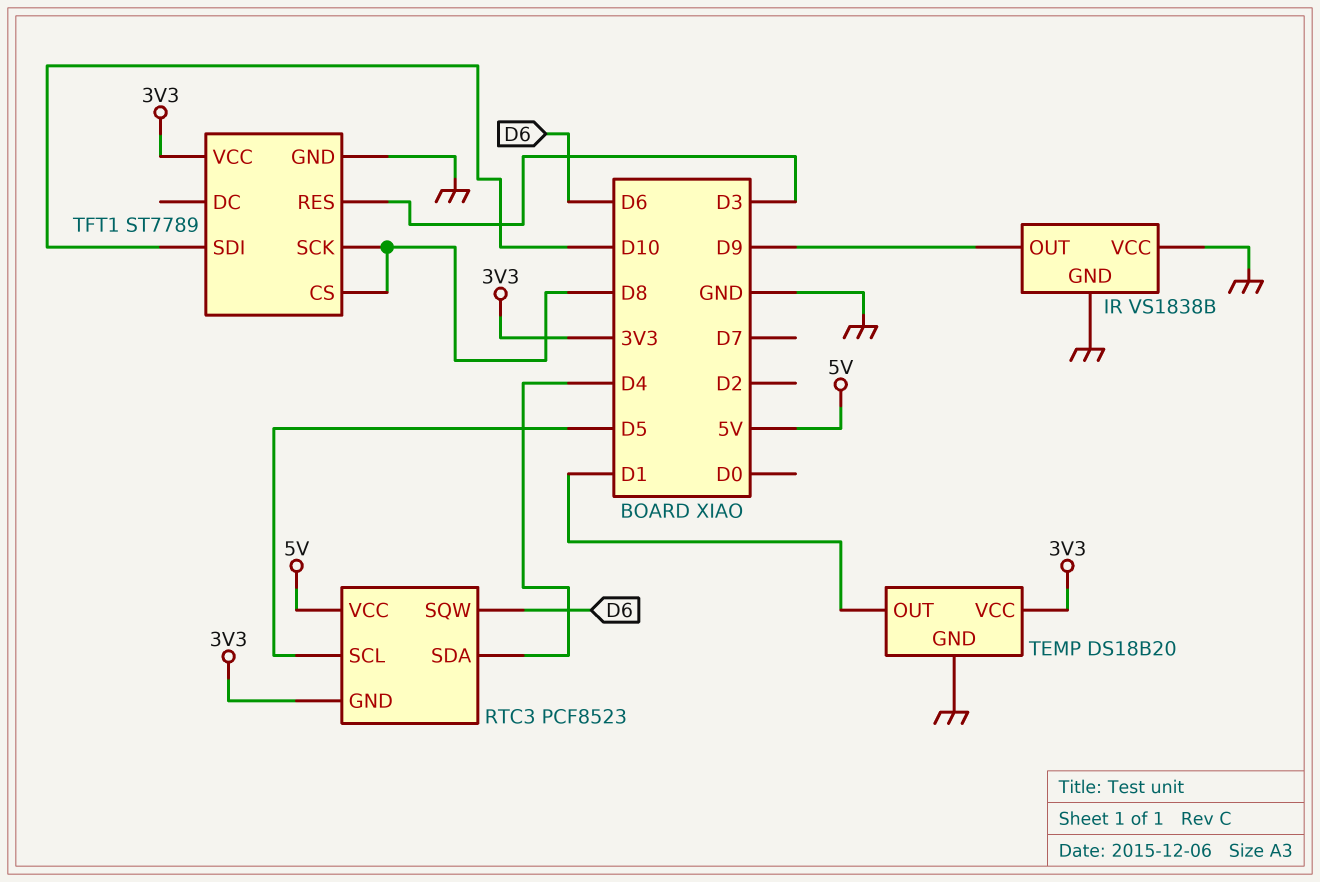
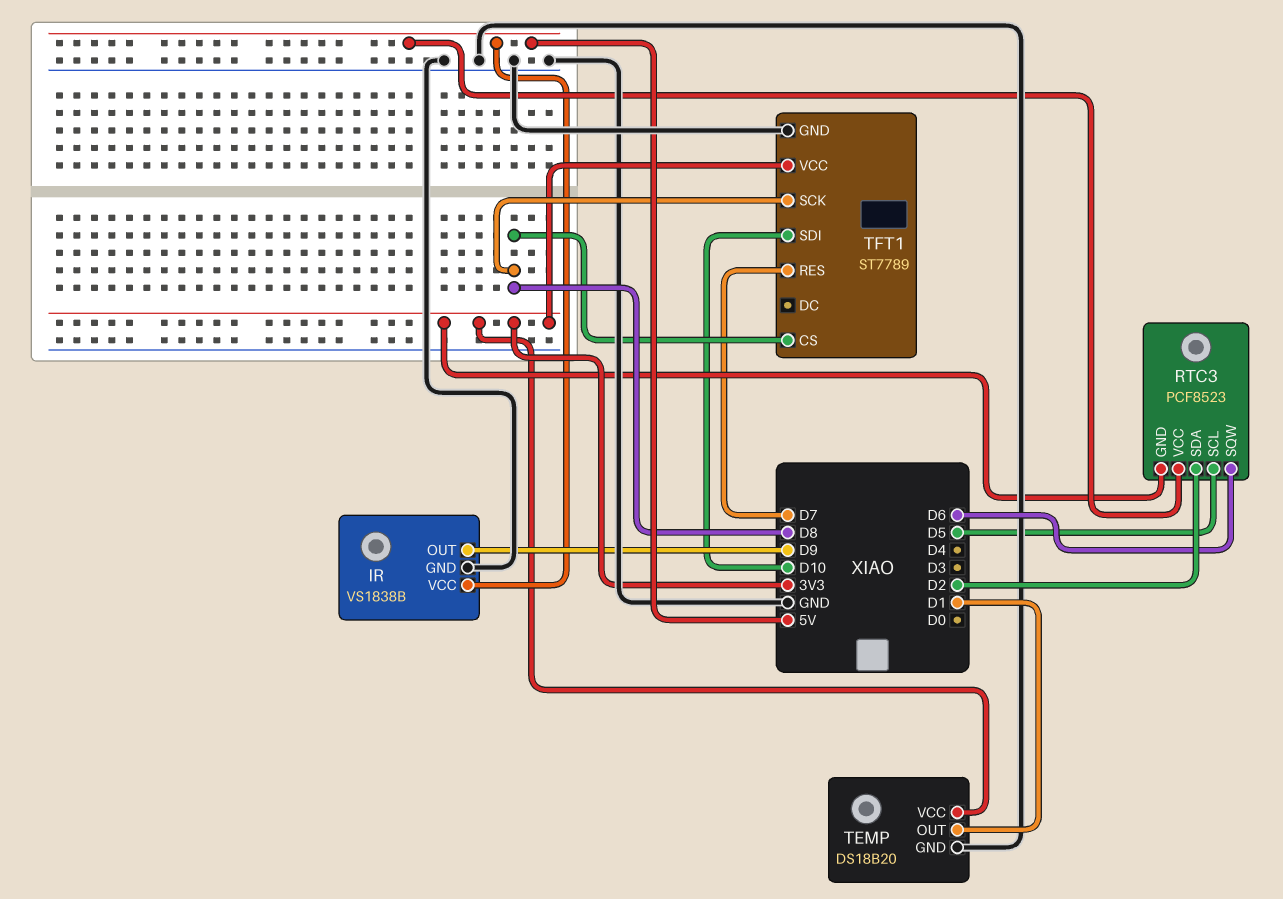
IR pin VCC: GND -> 5V
RTC3 pin SDA: D4 -> D2
TFT1 pin RES: D3 -> D7

